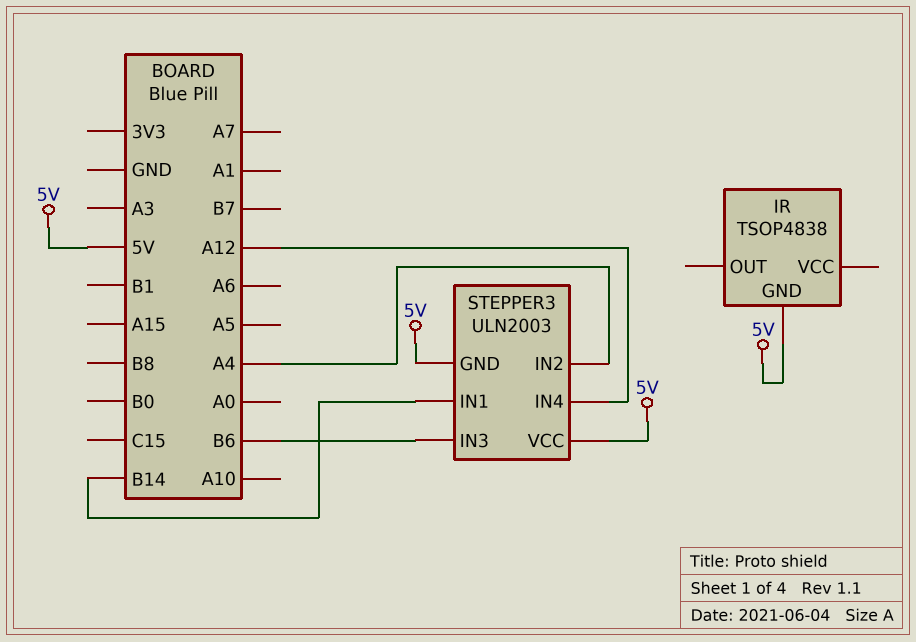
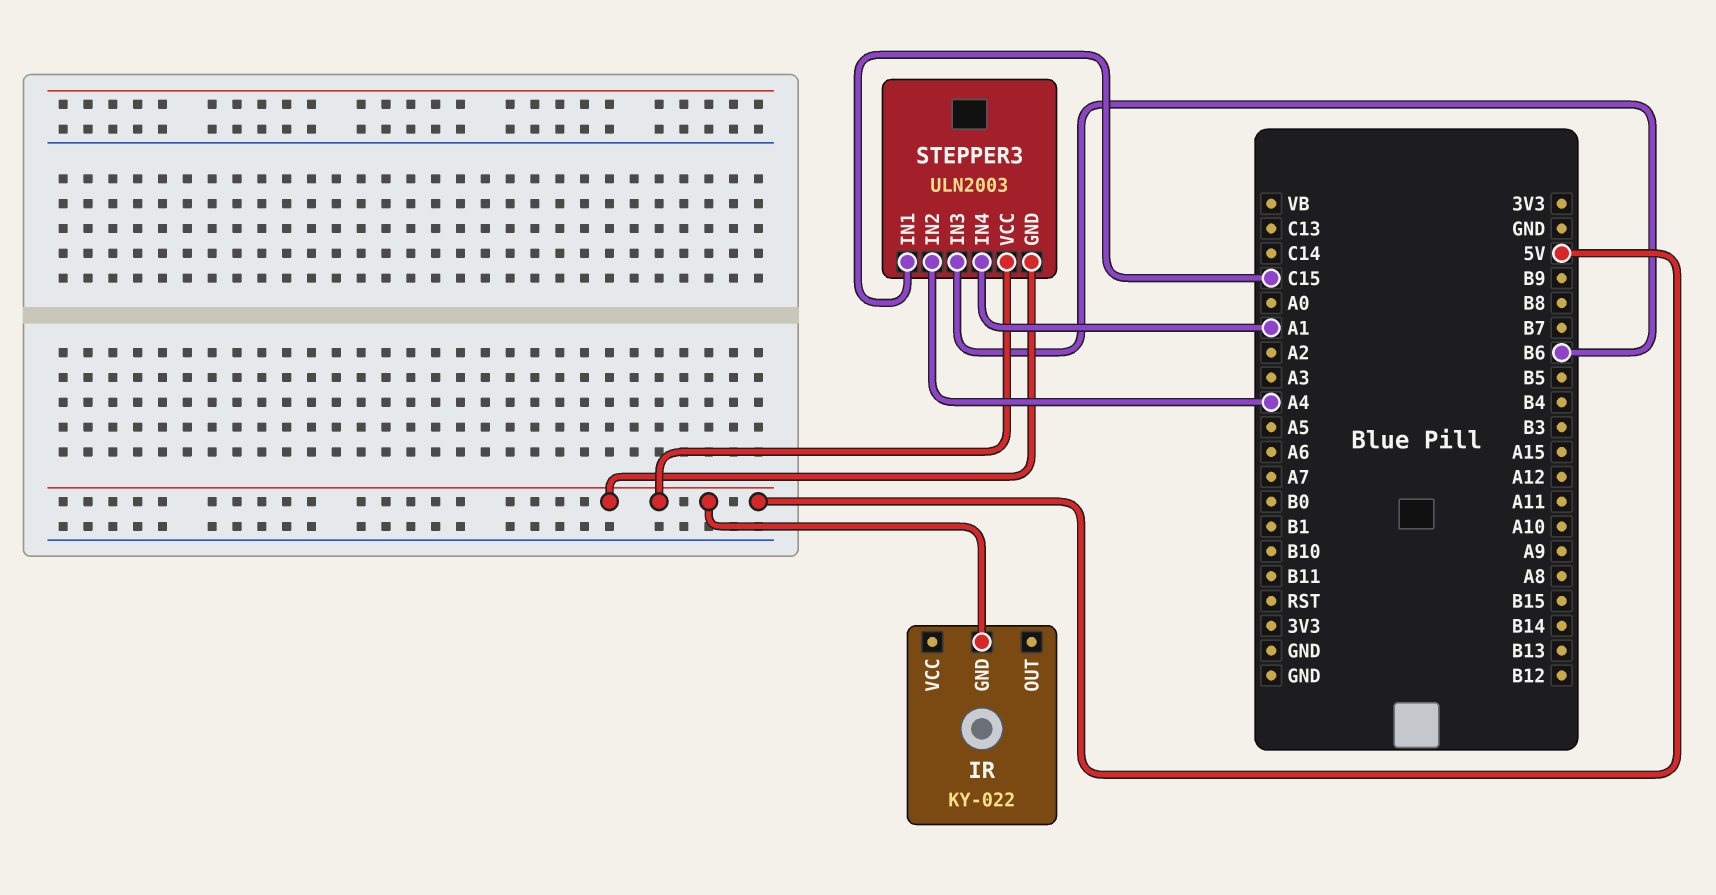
IR: TSOP4838 -> KY-022
STEPPER3 pin IN1: B14 -> C15
STEPPER3 pin IN4: A12 -> A1

